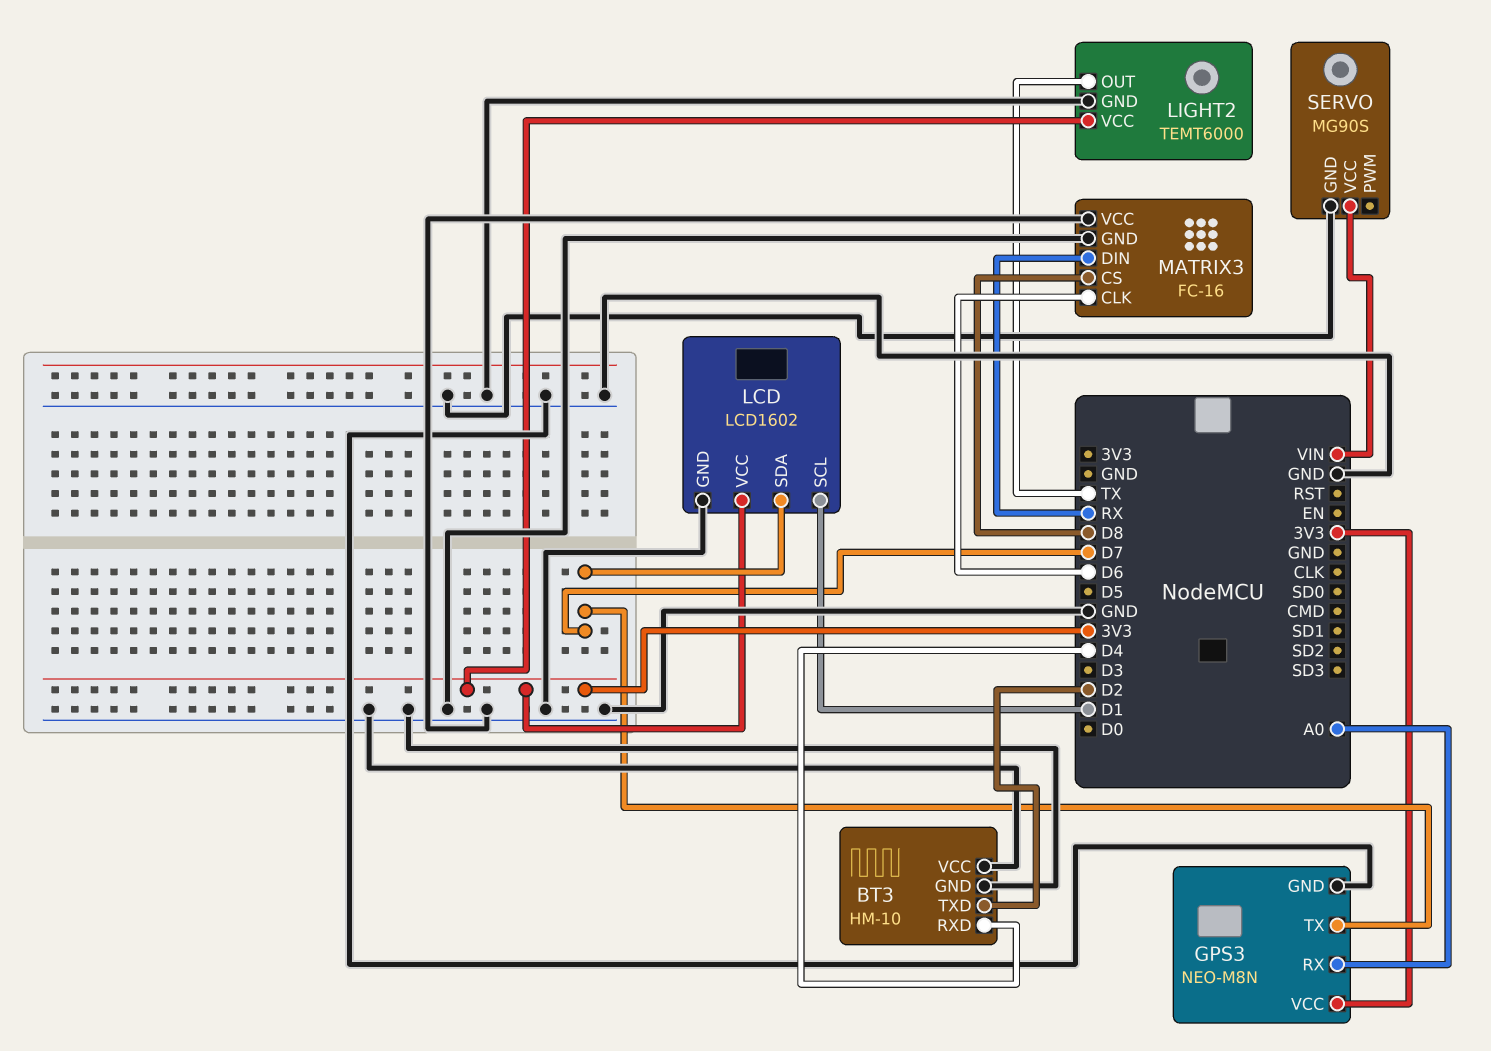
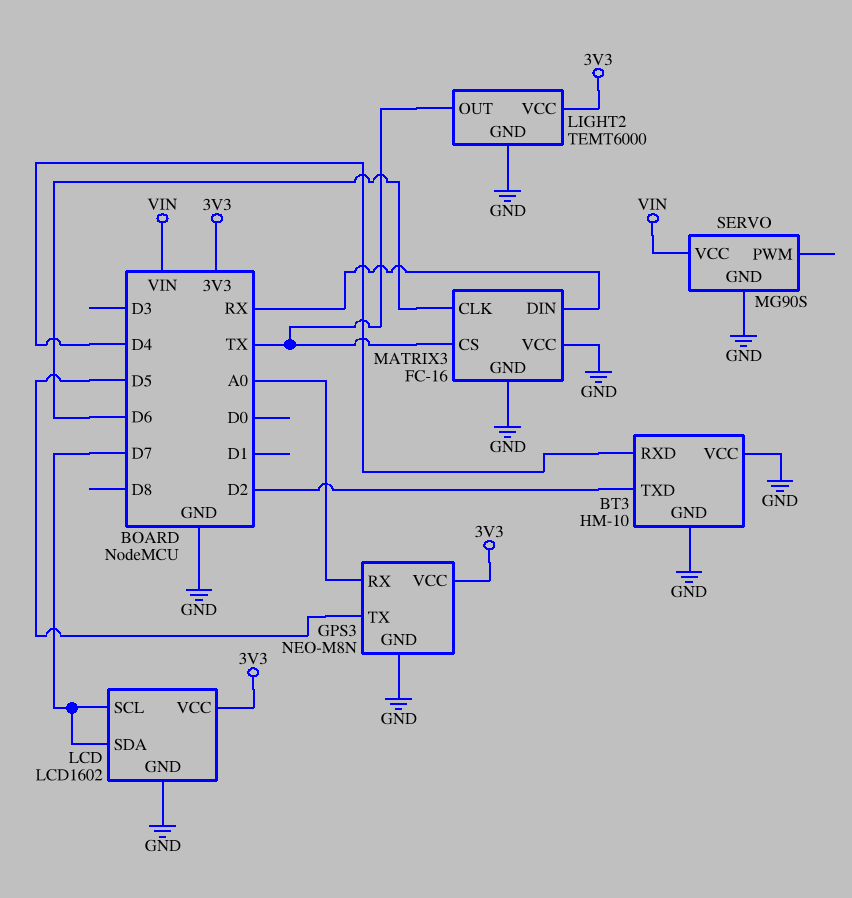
GPS3 pin TX: D7 -> D5
LCD pin SCL: D1 -> D7
MATRIX3 pin CS: D8 -> TX

